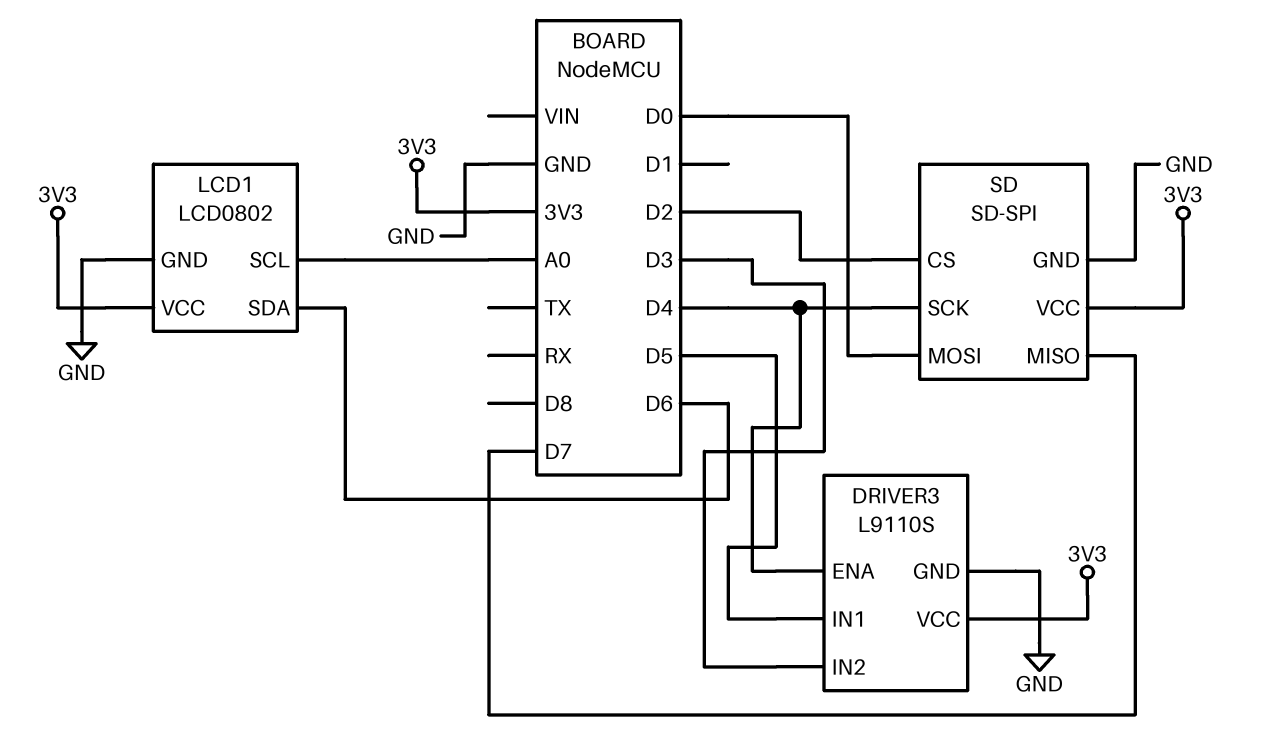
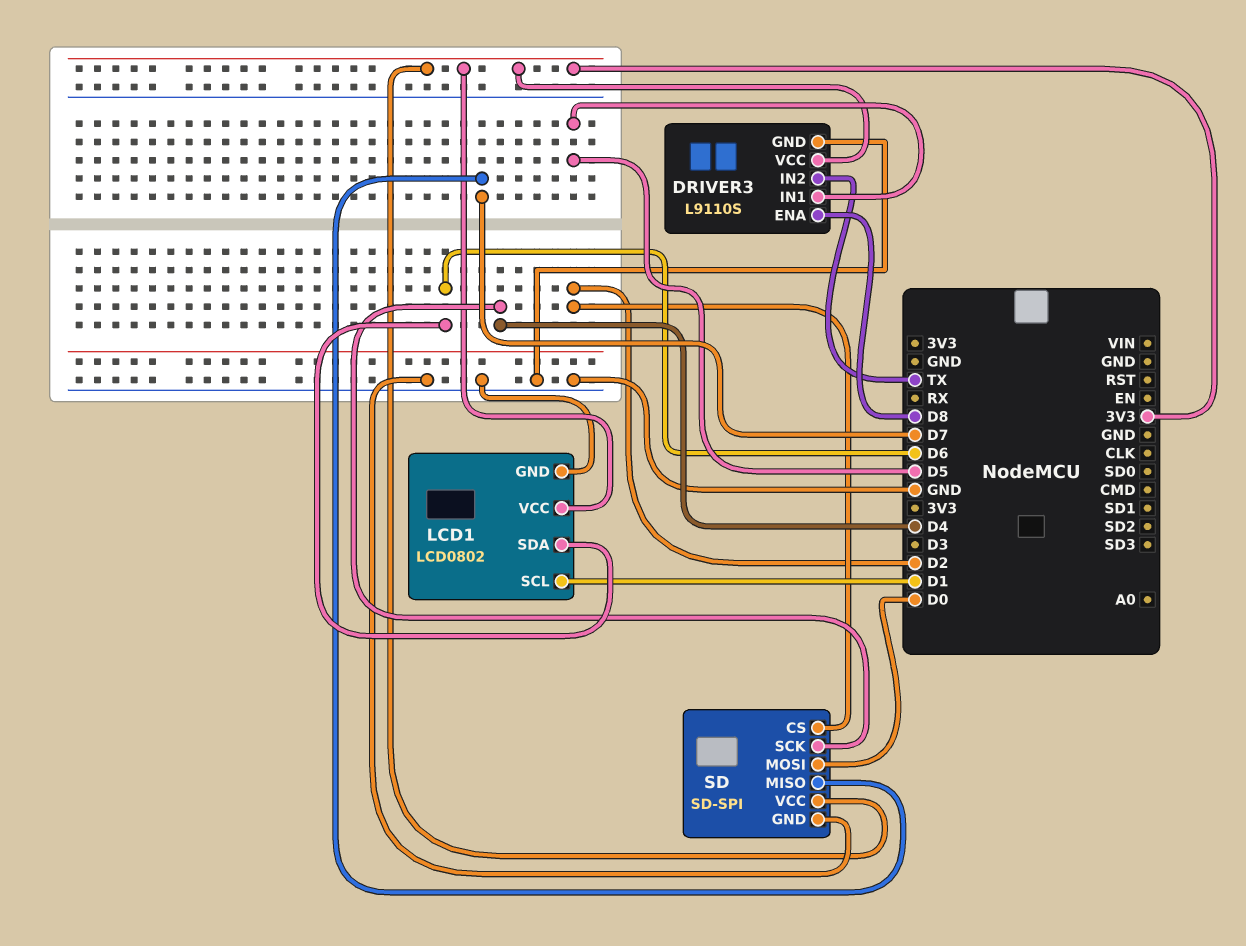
DRIVER3 pin ENA: D4 -> D8
DRIVER3 pin IN2: D3 -> TX
LCD1 pin SCL: A0 -> D1

